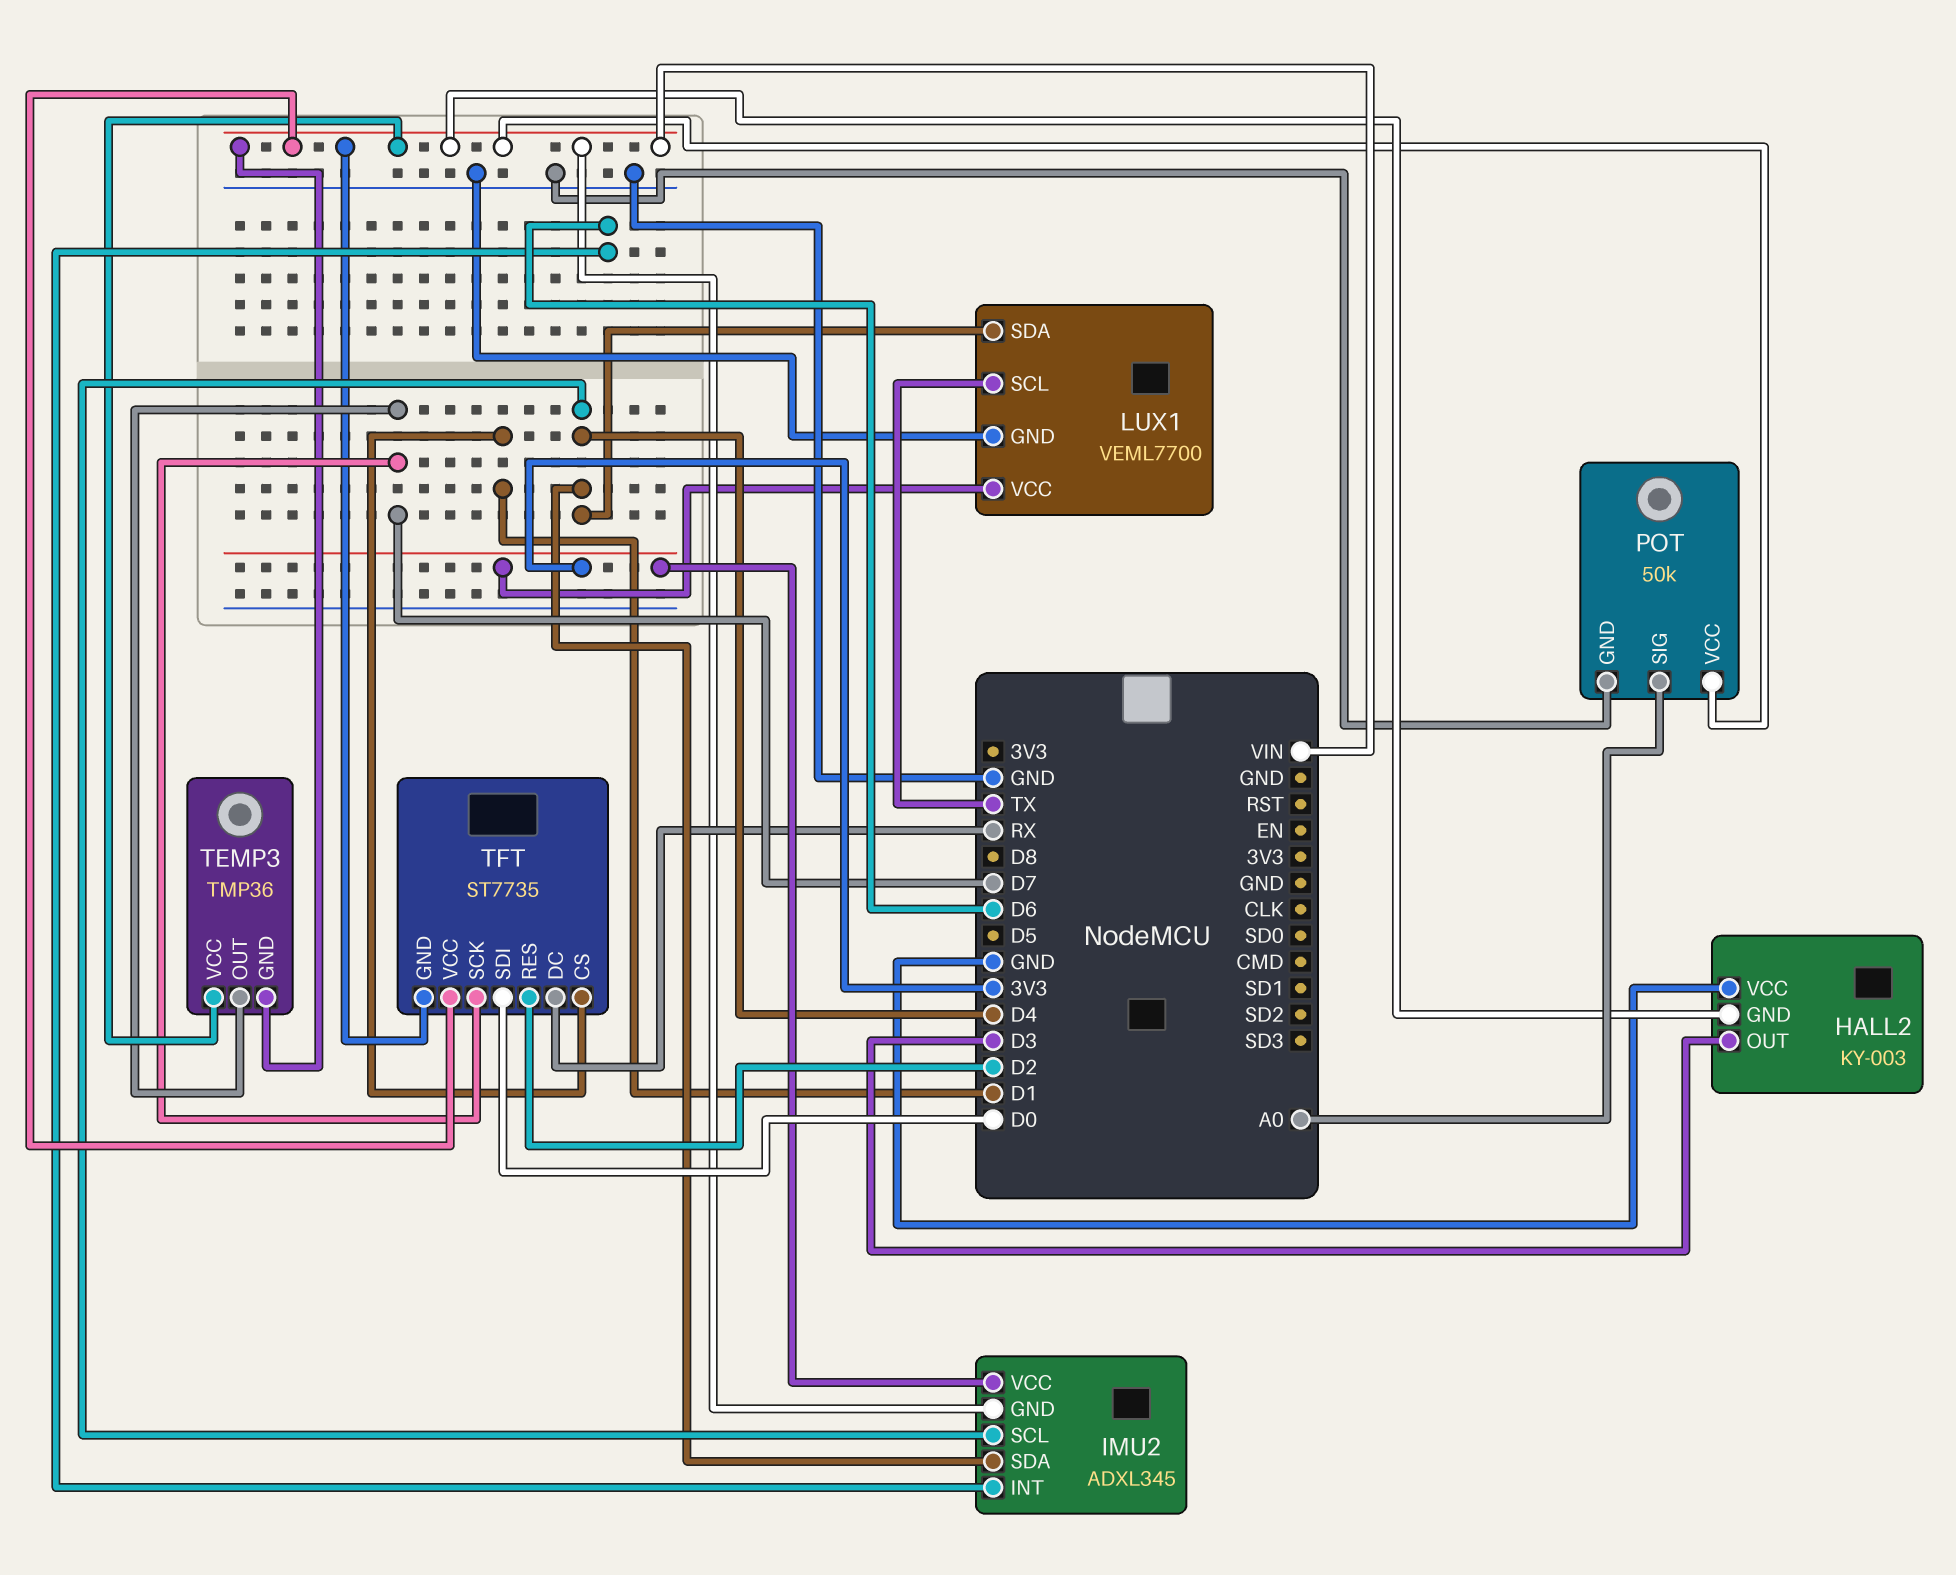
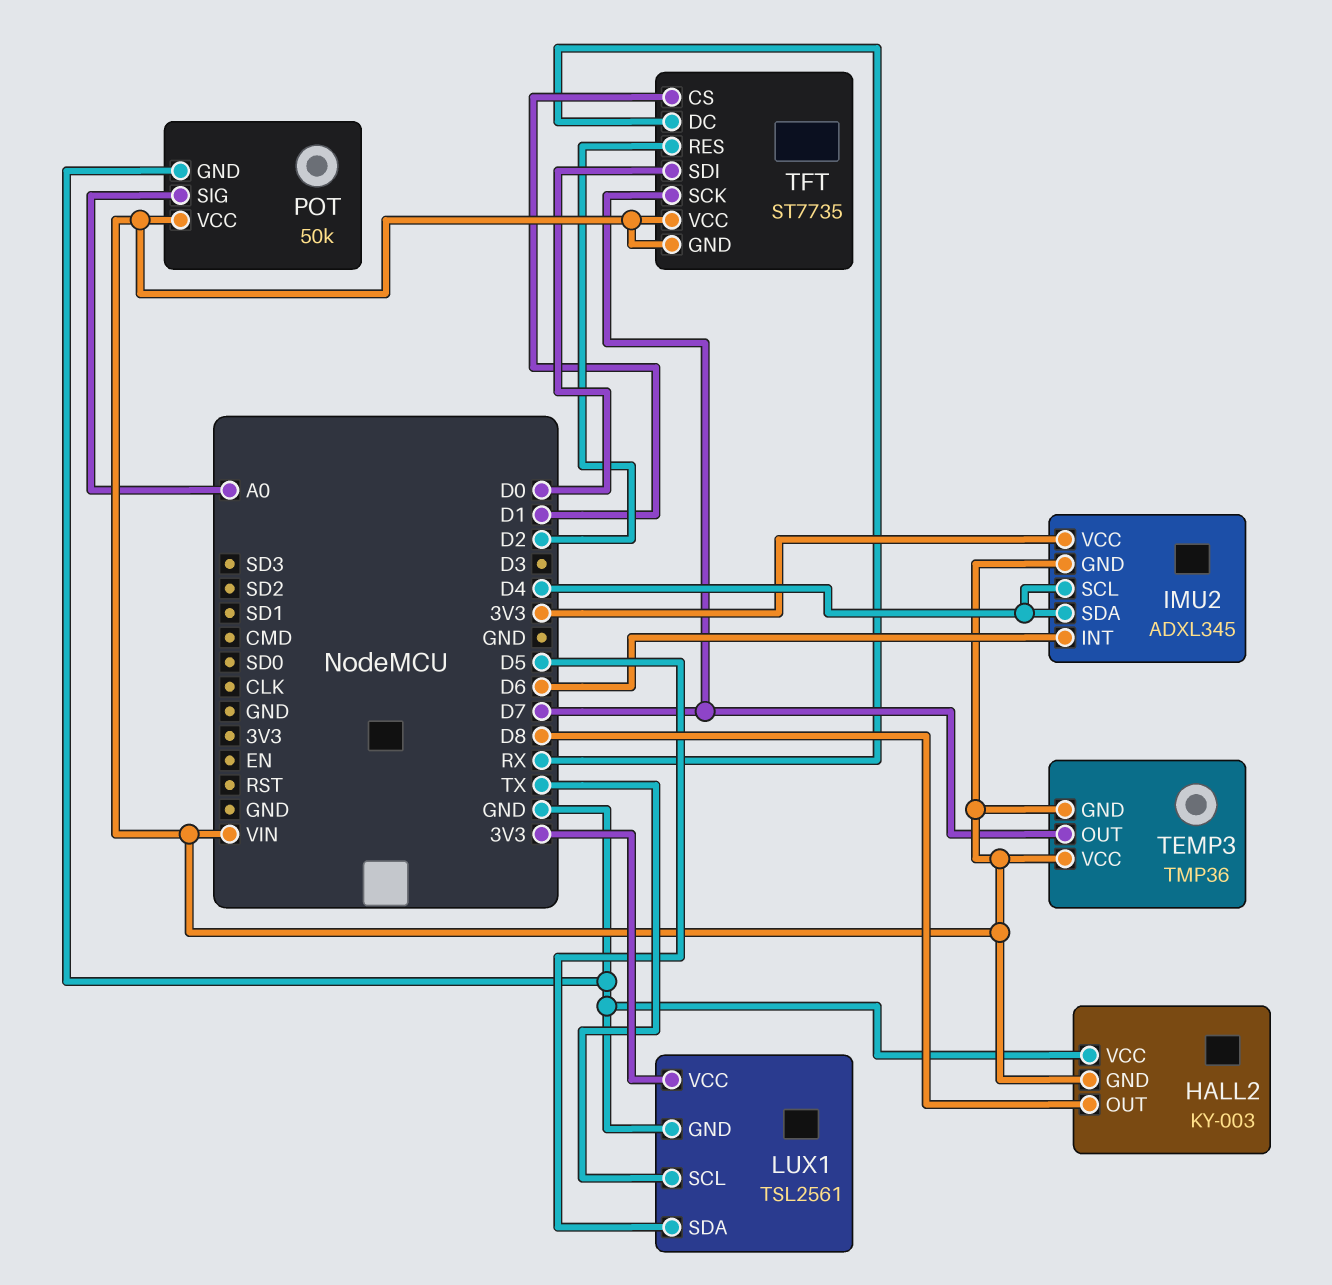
HALL2 pin OUT: D3 -> D8
LUX1: VEML7700 -> TSL2561
LUX1 pin SDA: D4 -> D5

